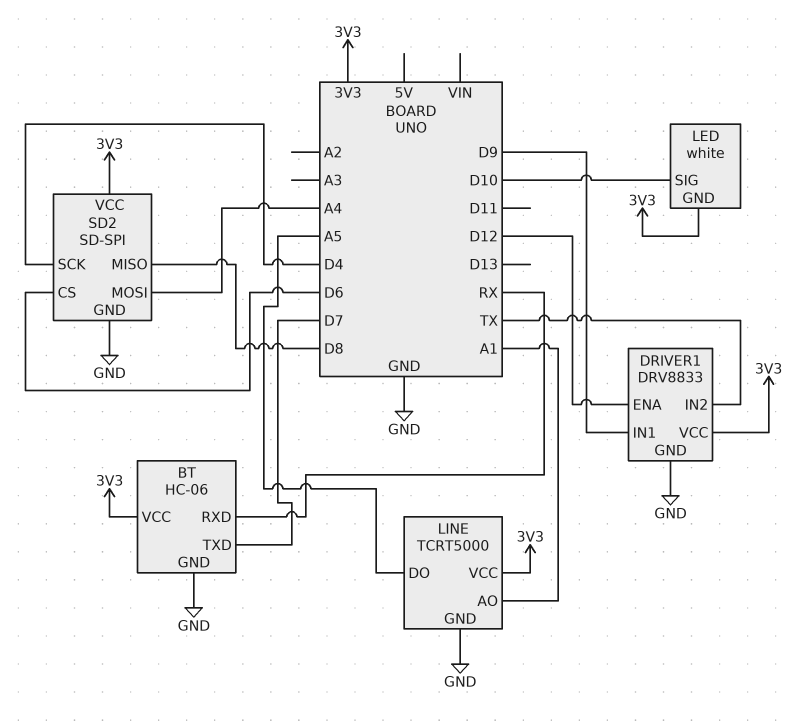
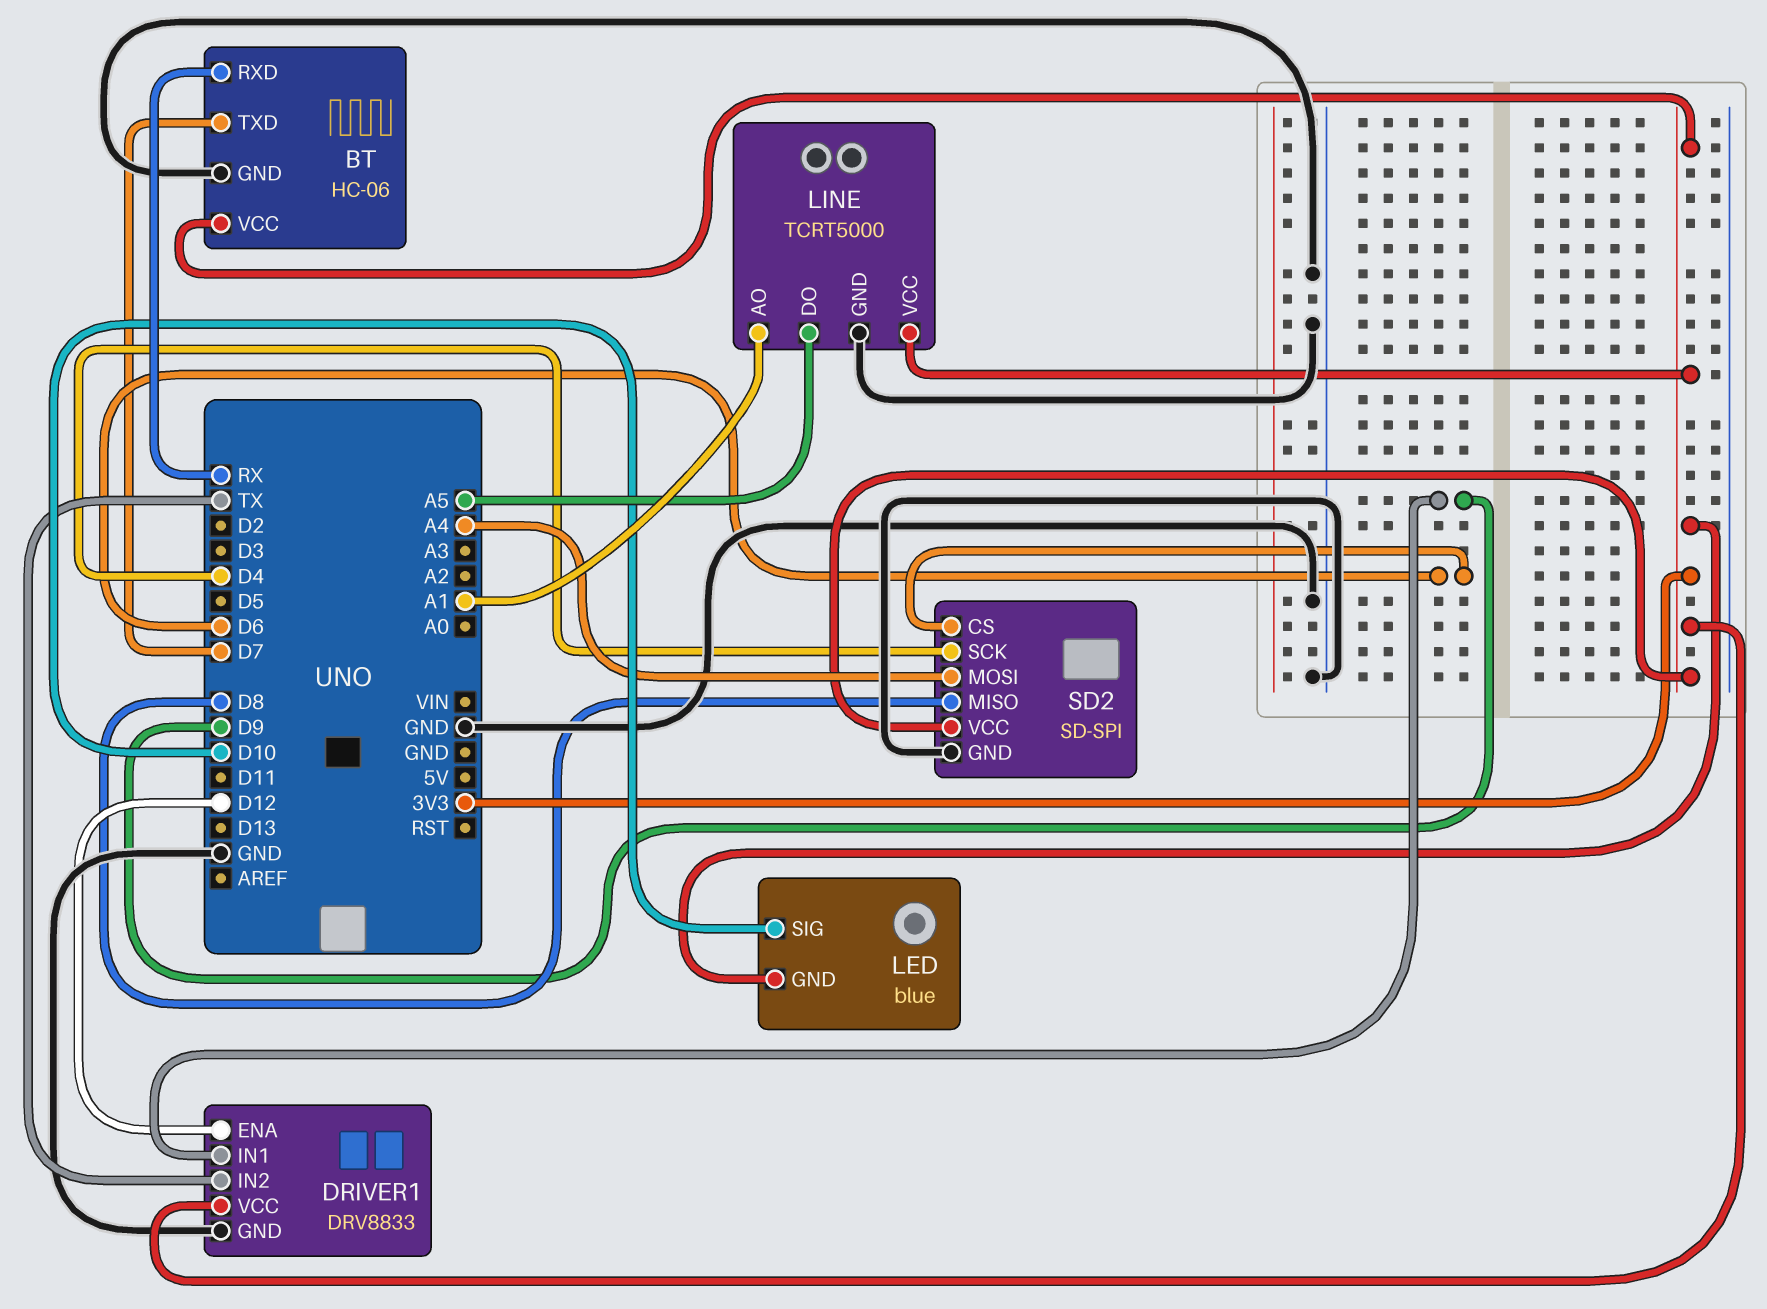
LED: white -> blue

